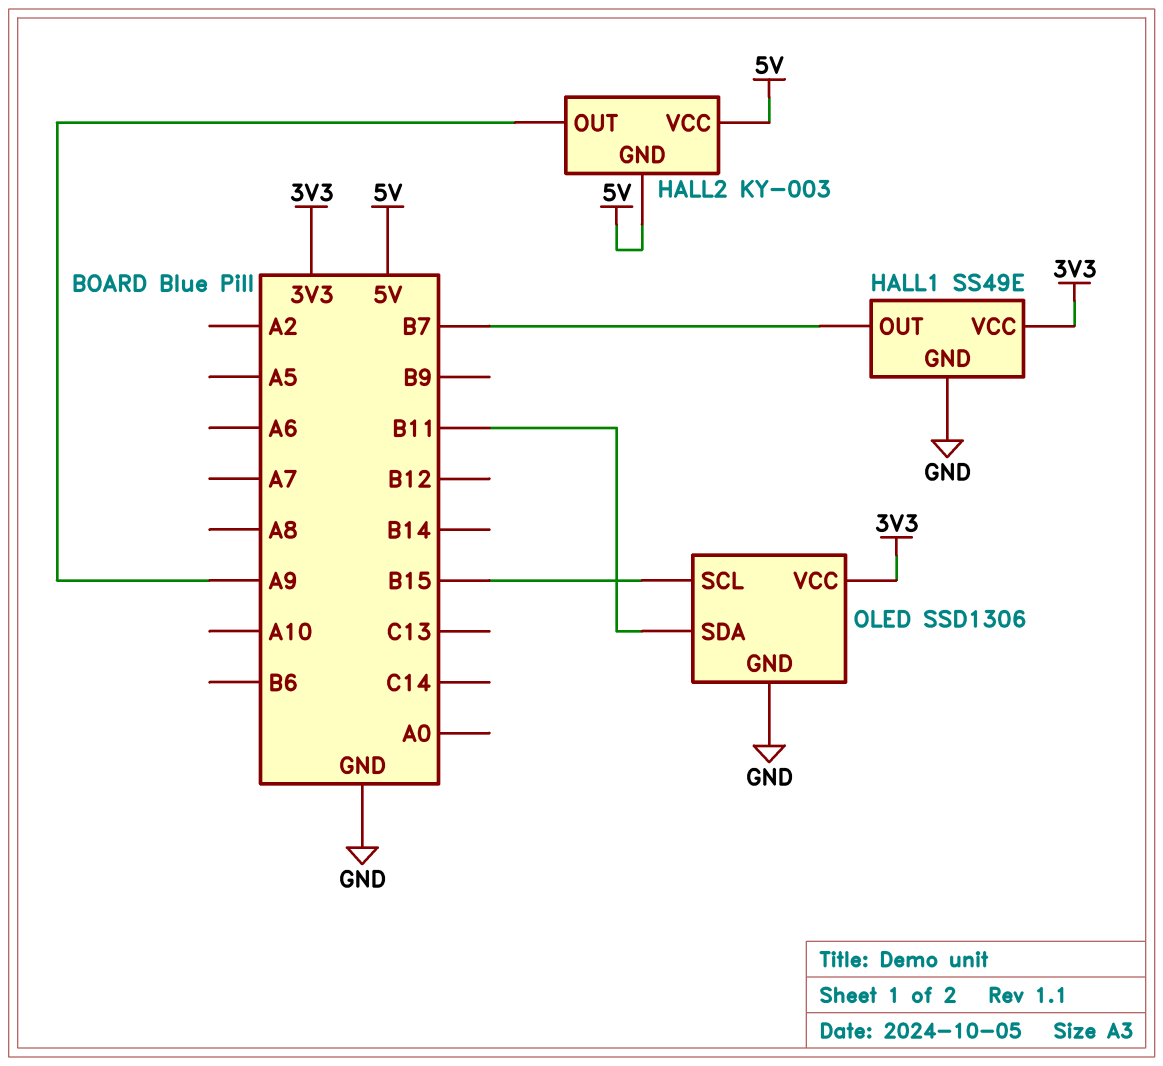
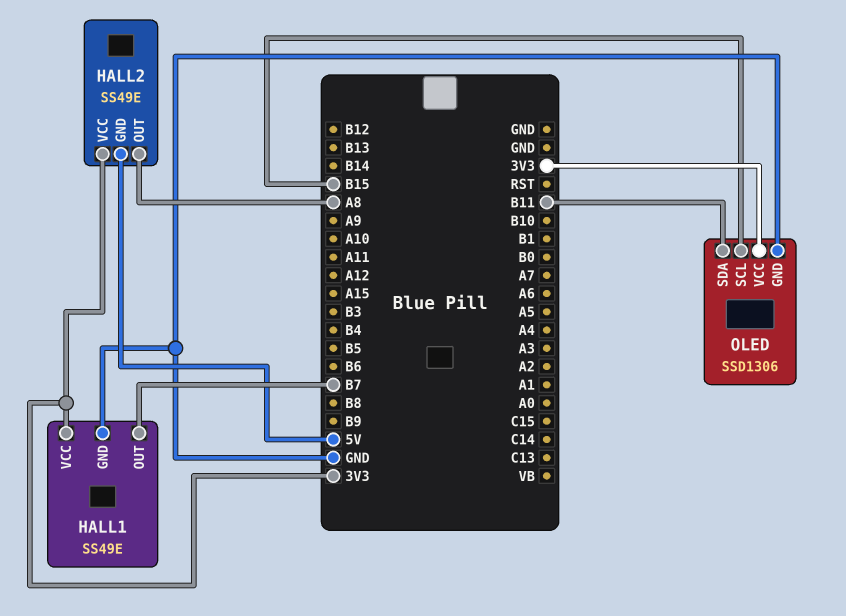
HALL2: KY-003 -> SS49E
HALL2 pin OUT: A9 -> A8
HALL2 pin VCC: 5V -> 3V3

